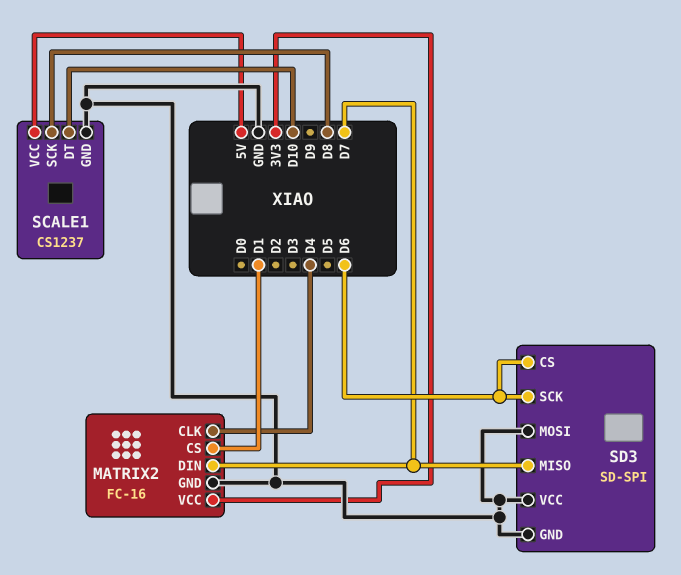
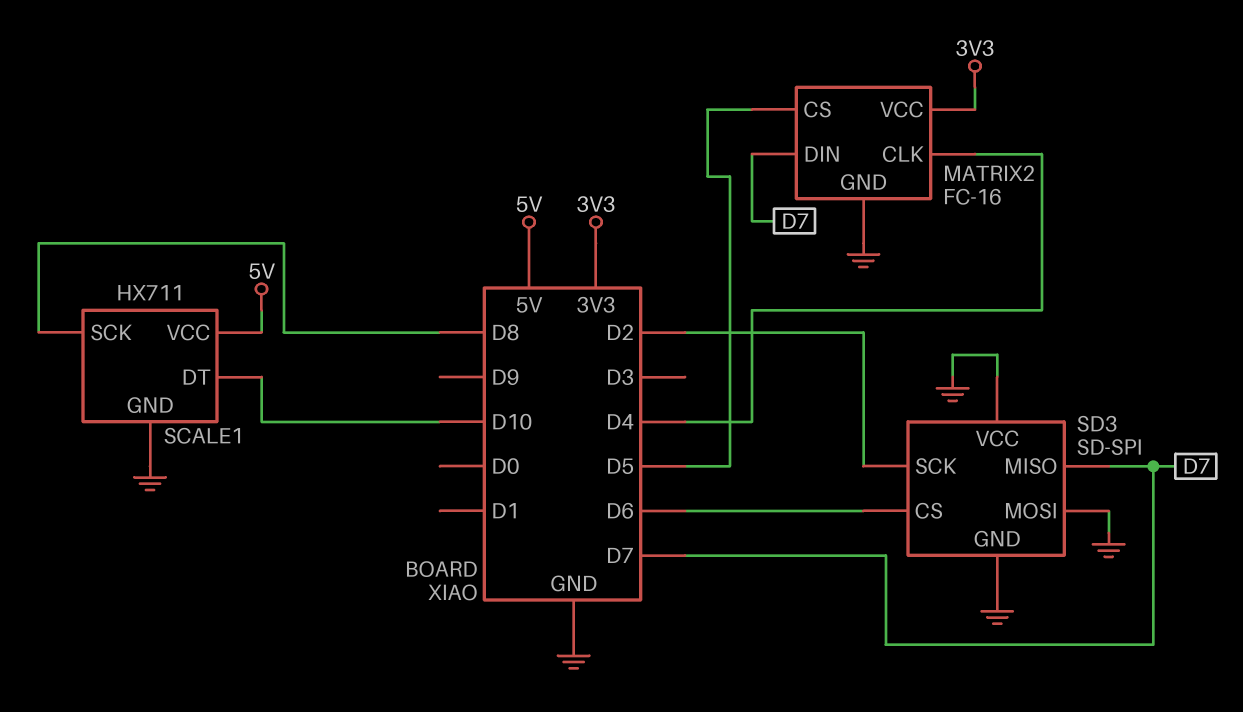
MATRIX2 pin CS: D1 -> D5
SCALE1: CS1237 -> HX711
SD3 pin SCK: D6 -> D2

